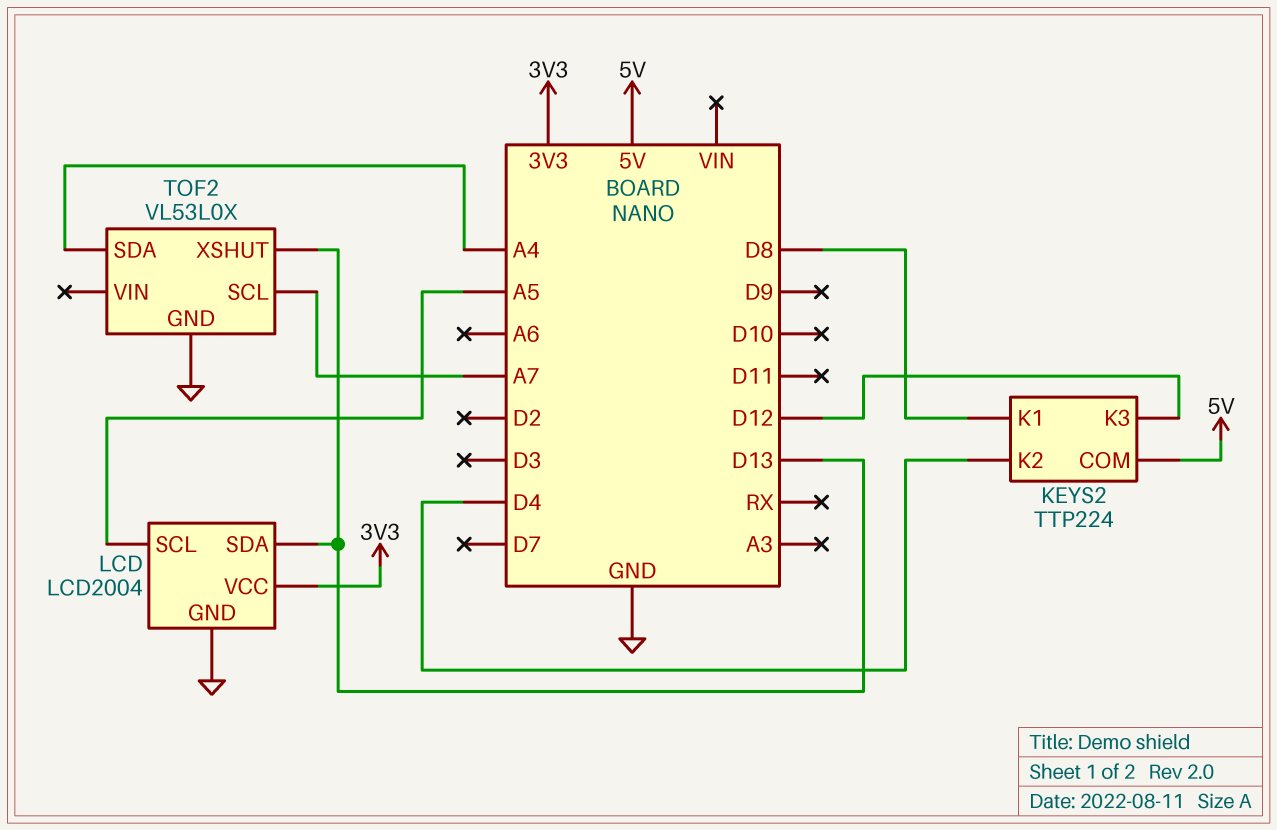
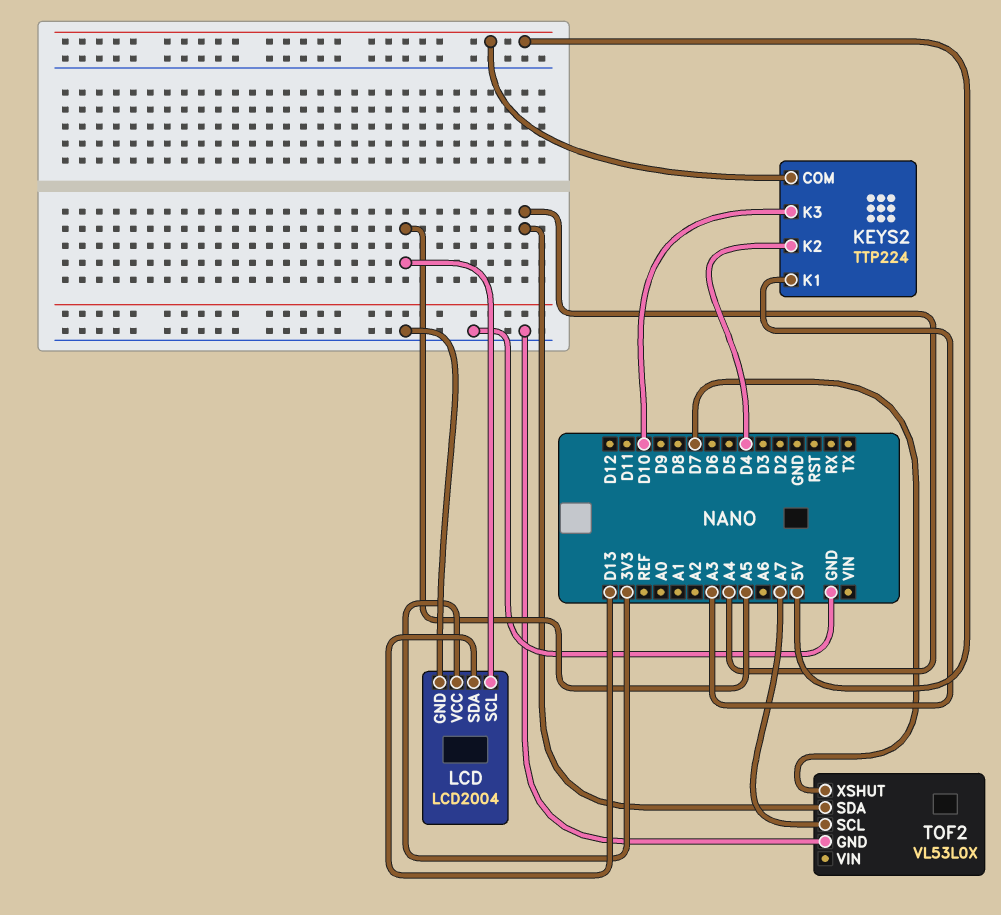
KEYS2 pin K1: D8 -> A3
KEYS2 pin K3: D12 -> D10
TOF2 pin XSHUT: D13 -> D7

